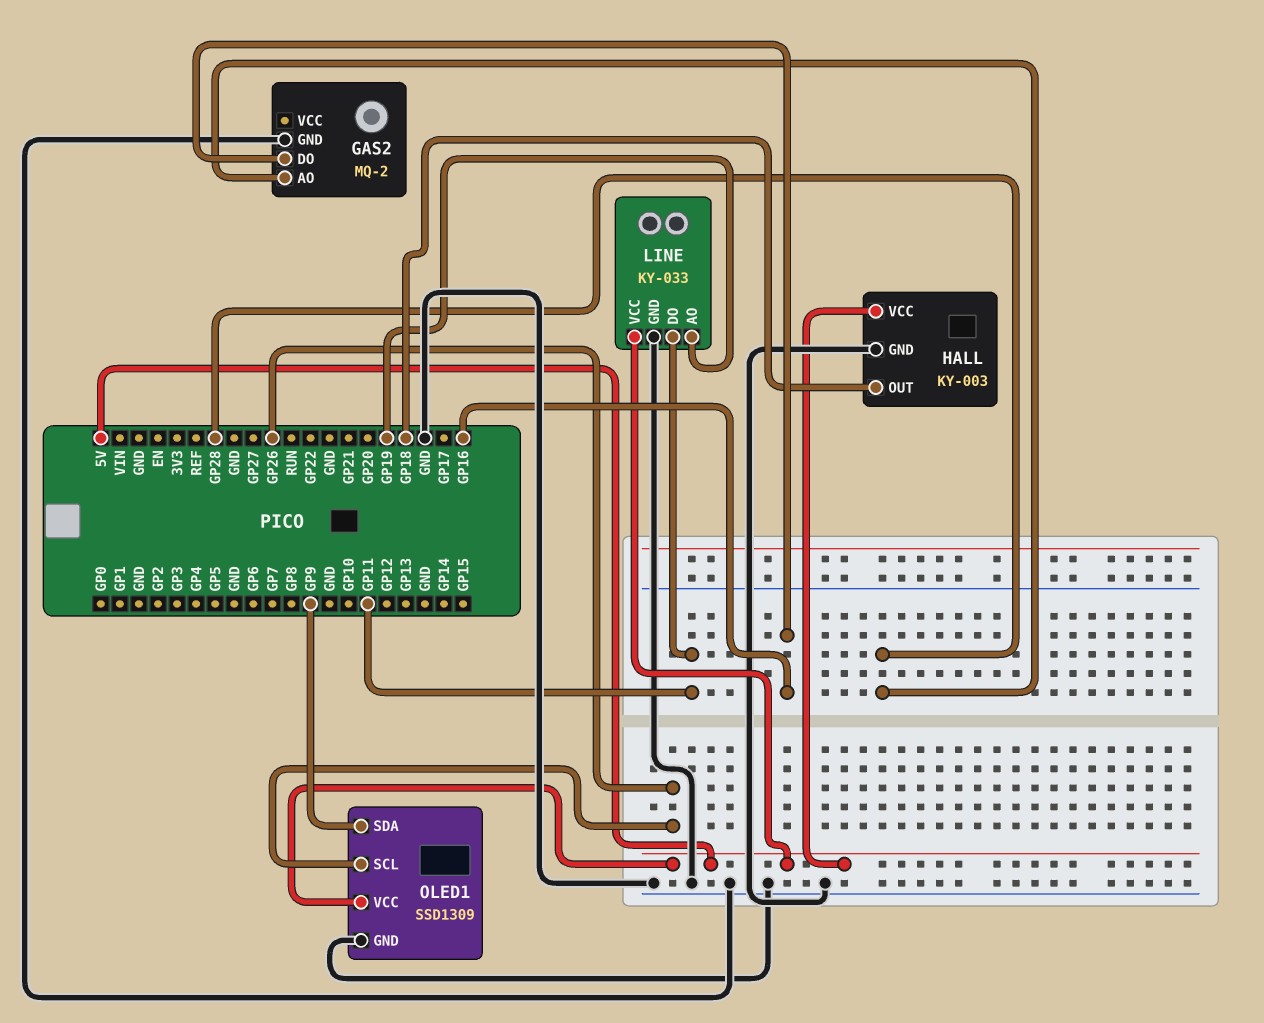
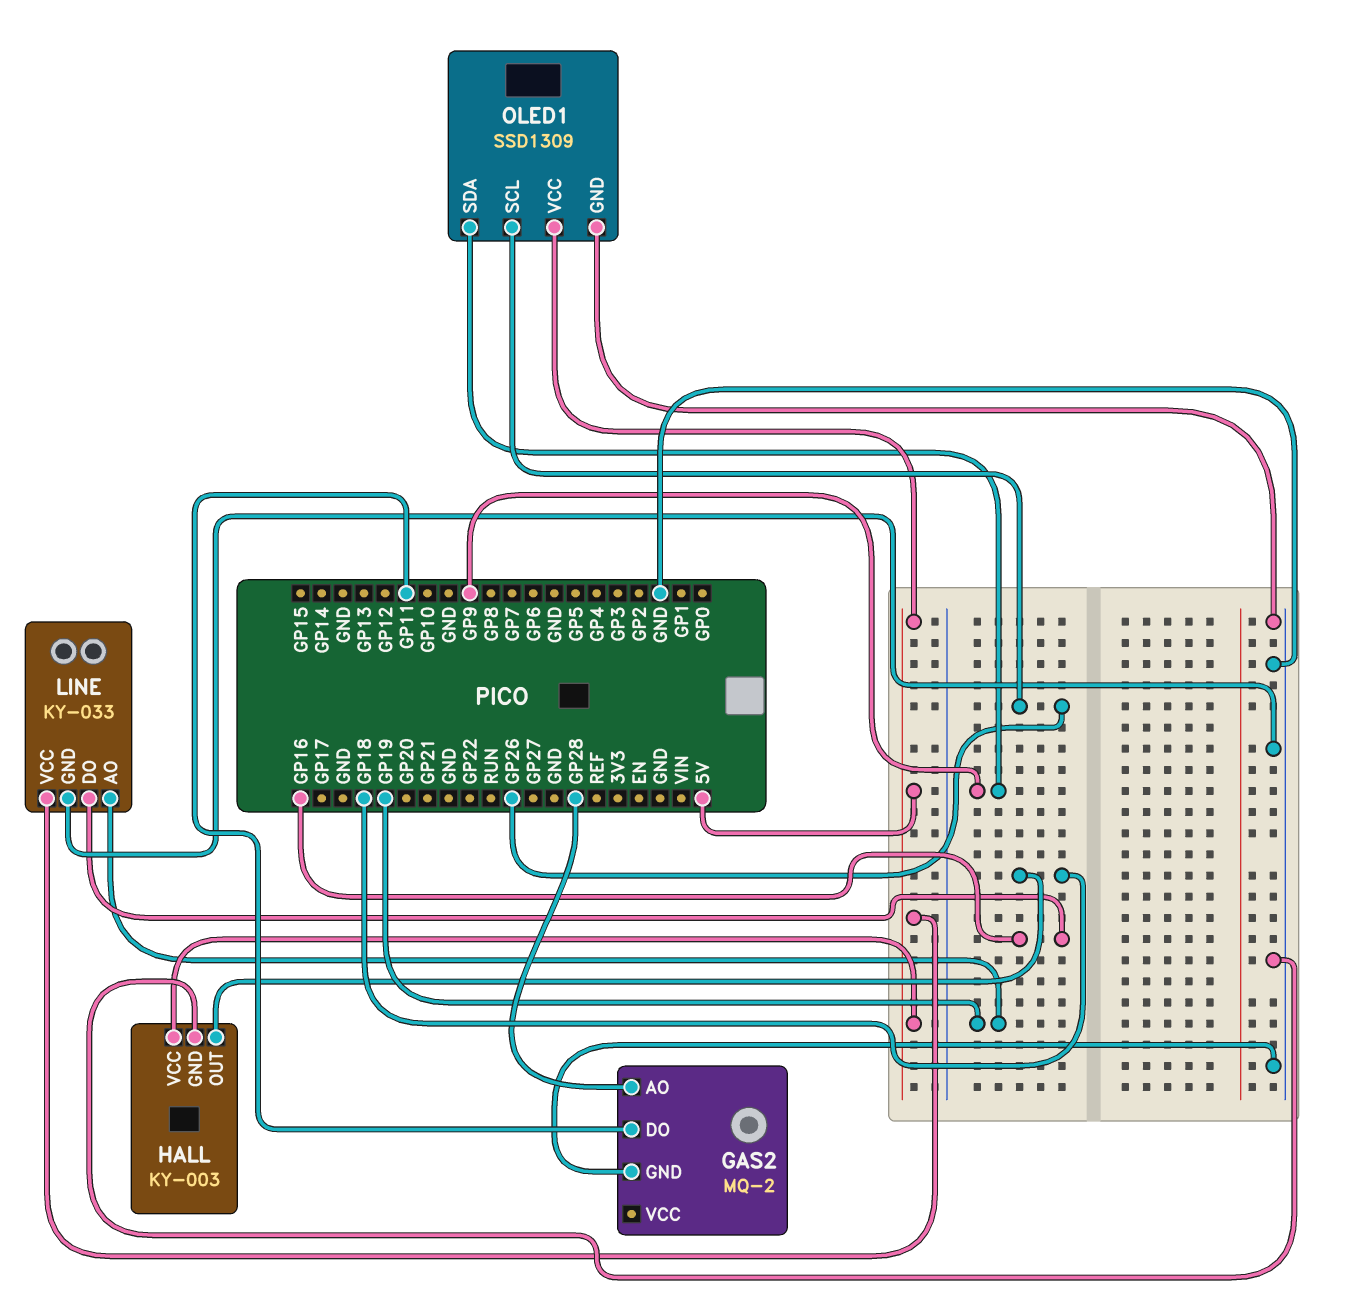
GAS2 pin DO: GP16 -> GP11
LINE pin DO: GP11 -> GP16

